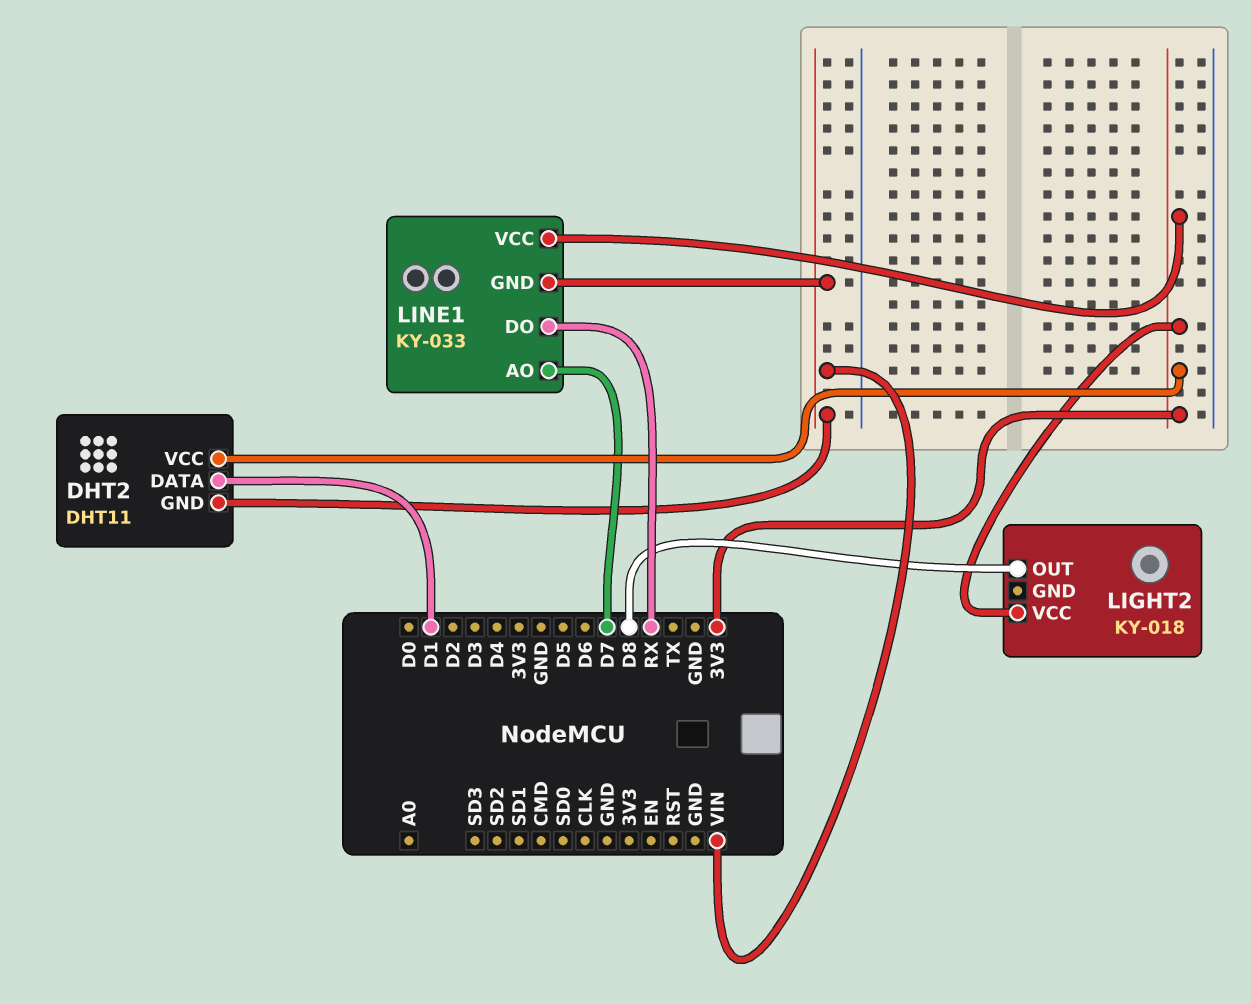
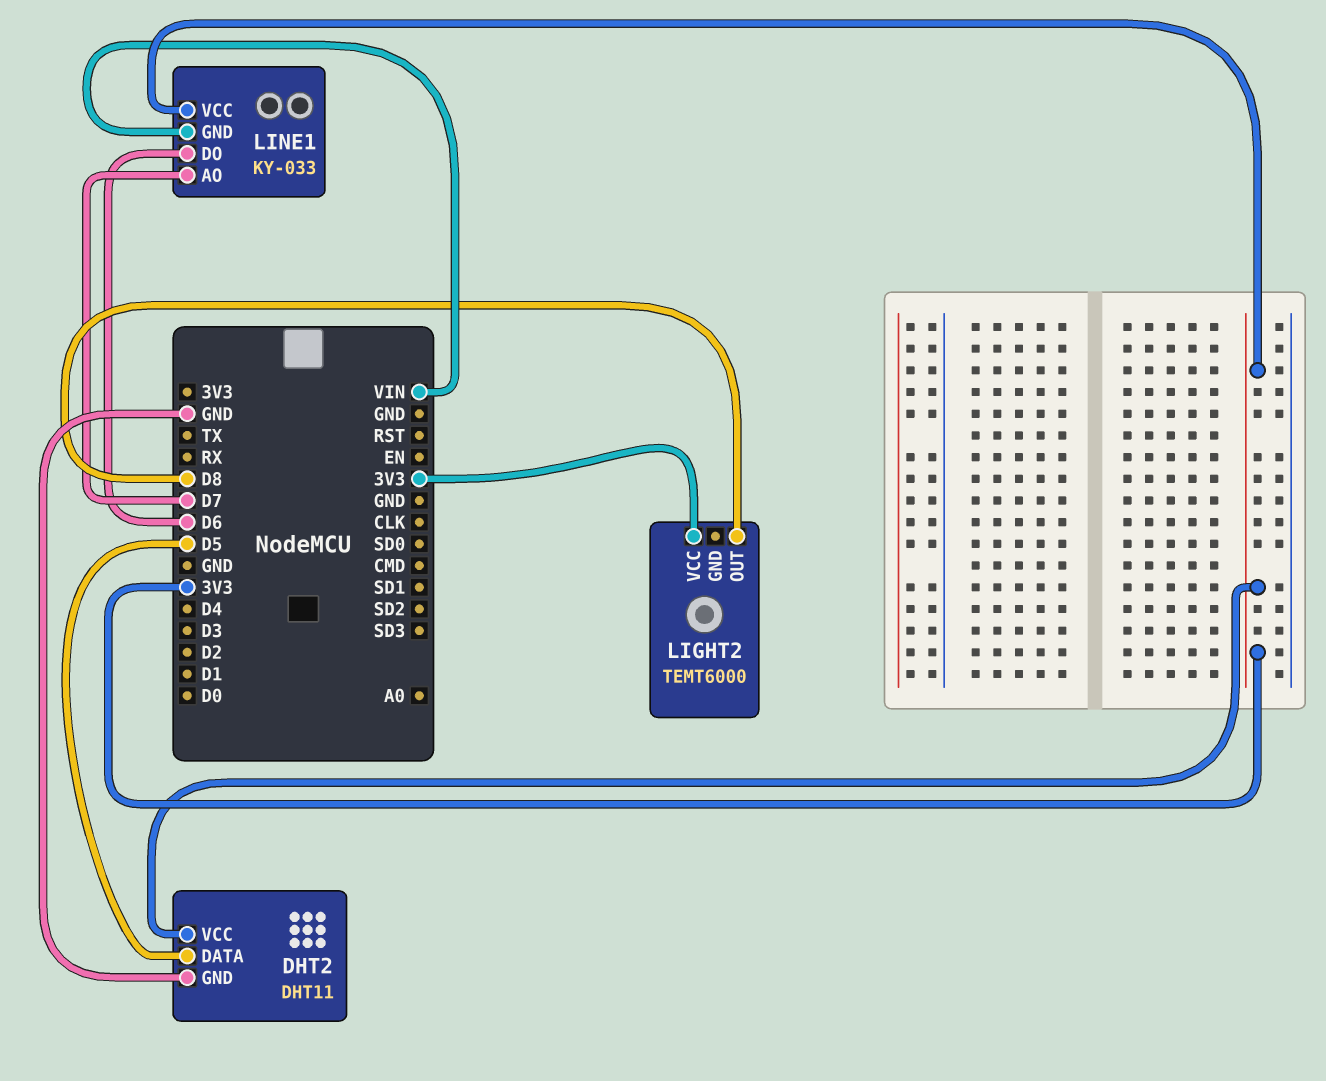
DHT2 pin DATA: D1 -> D5
DHT2 pin GND: VIN -> GND
LIGHT2: KY-018 -> TEMT6000
LINE1 pin DO: RX -> D6

